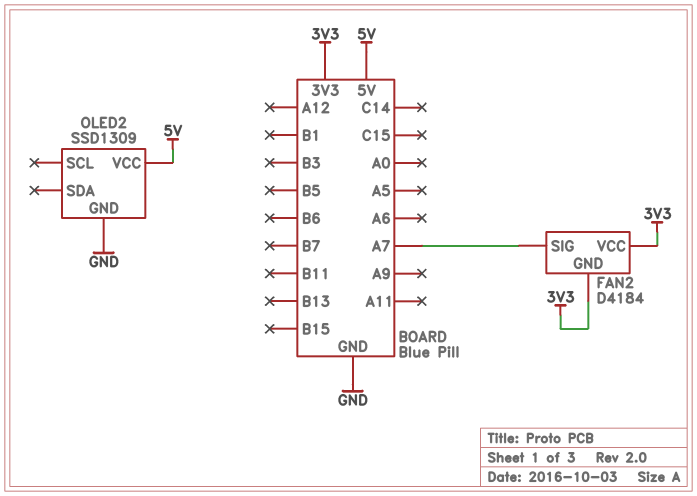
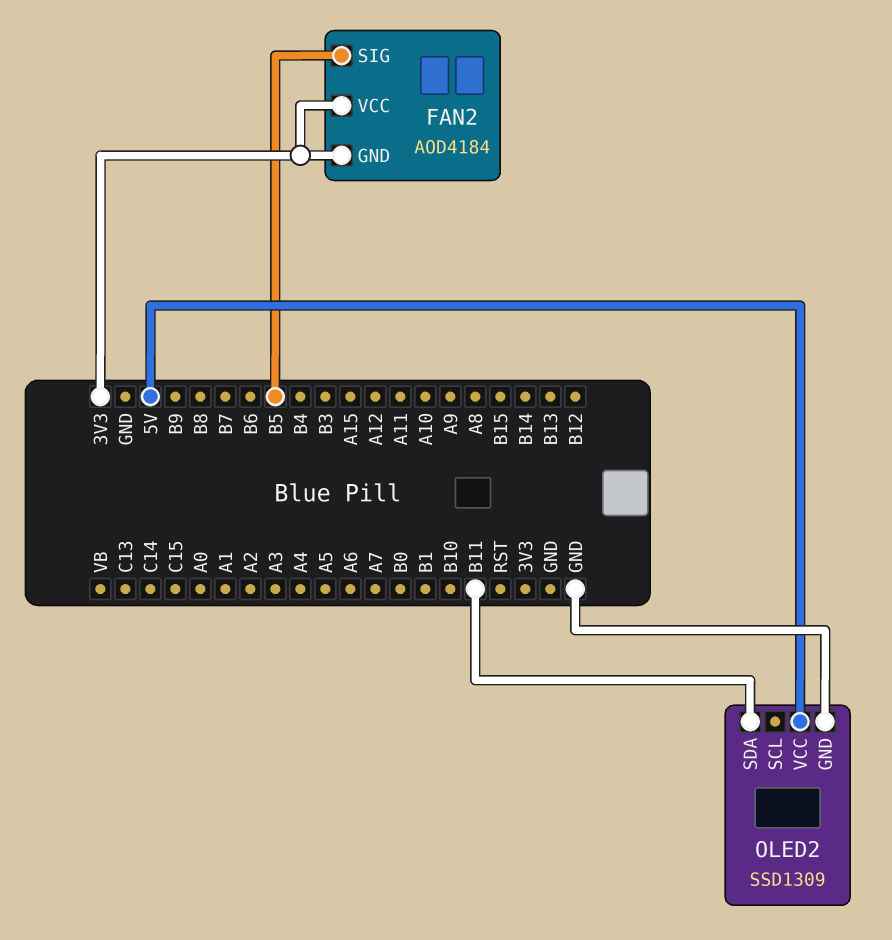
FAN2: D4184 -> AOD4184
FAN2 pin SIG: A7 -> B5
OLED2 pin SDA: none -> B11

